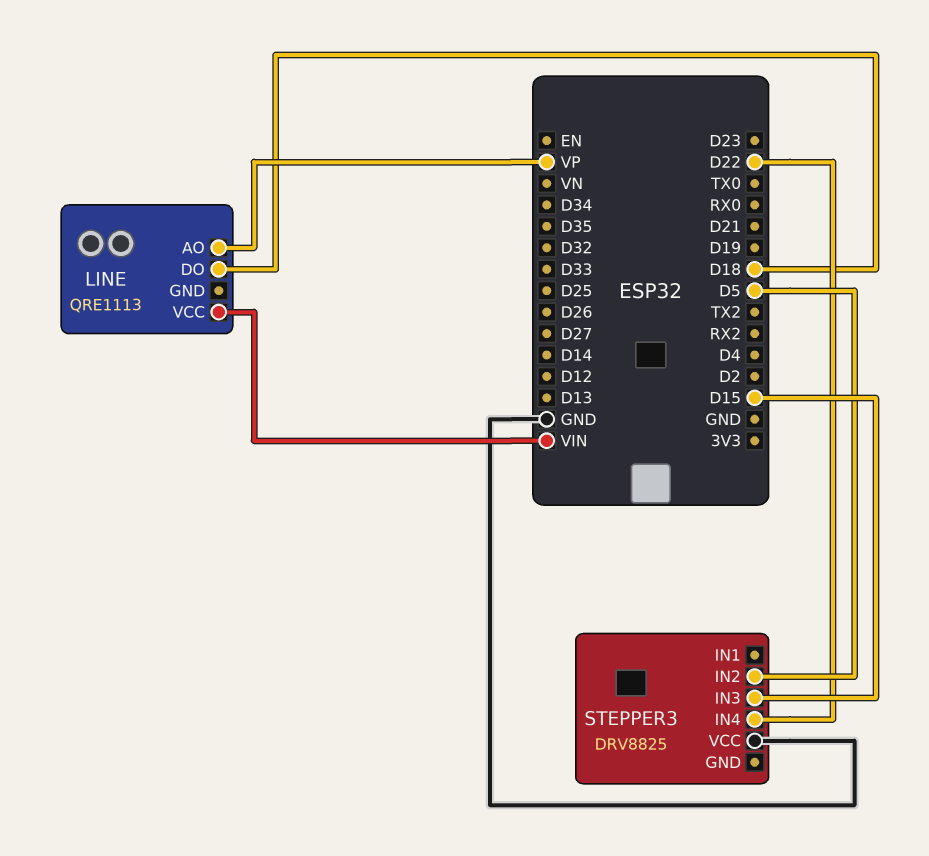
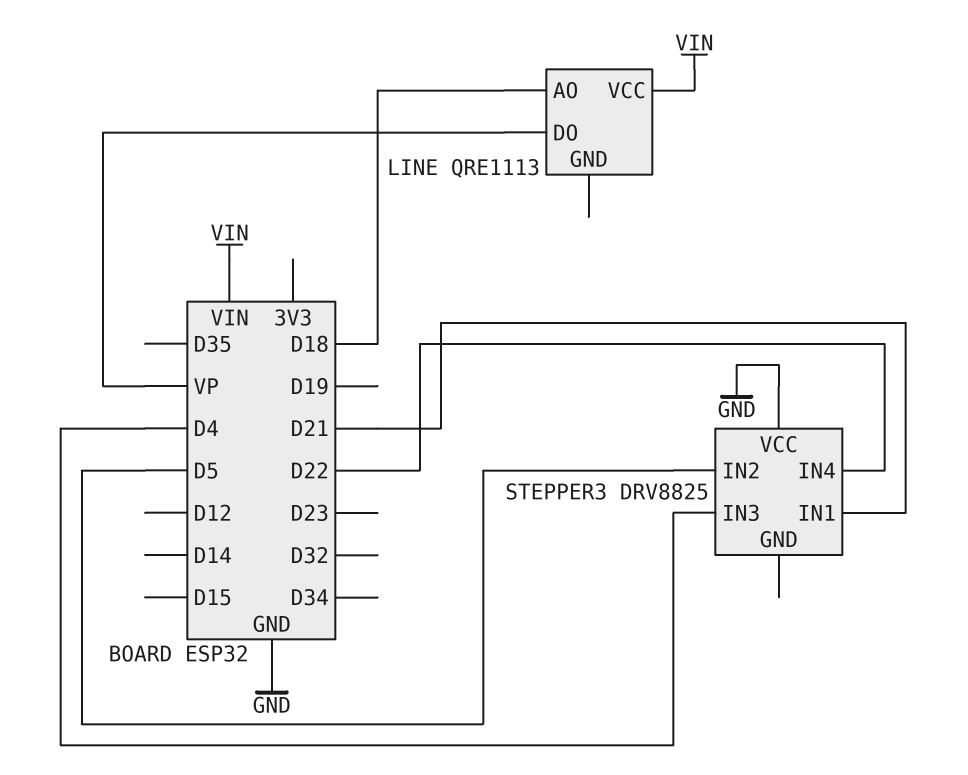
LINE pin AO: VP -> D18
LINE pin DO: D18 -> VP
STEPPER3 pin IN1: none -> D21
STEPPER3 pin IN3: D15 -> D4

